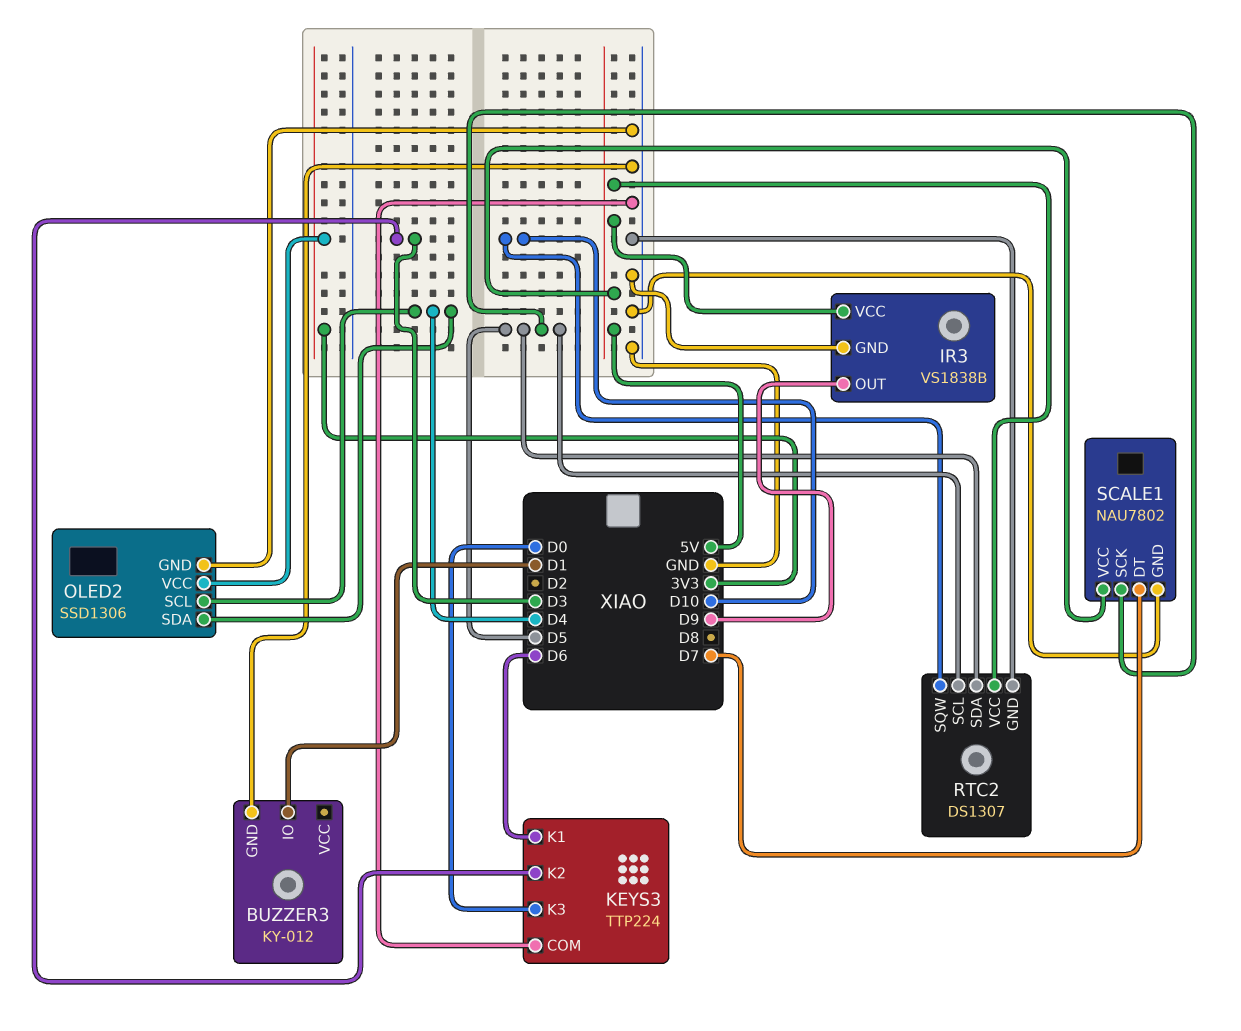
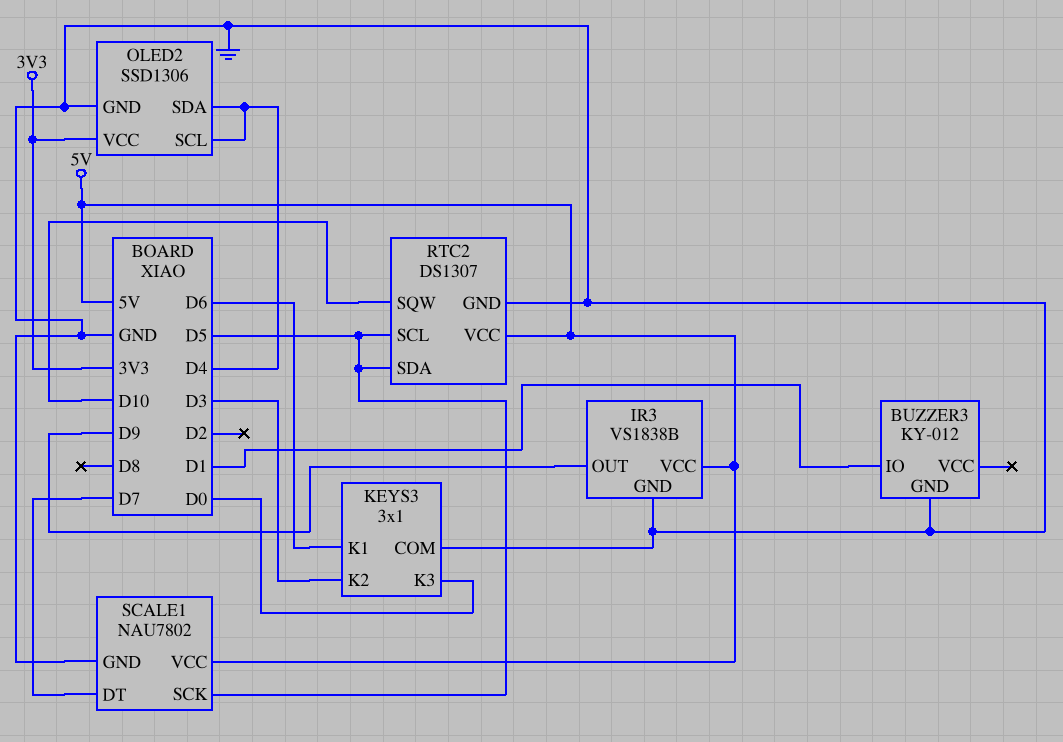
KEYS3: TTP224 -> 3x1

